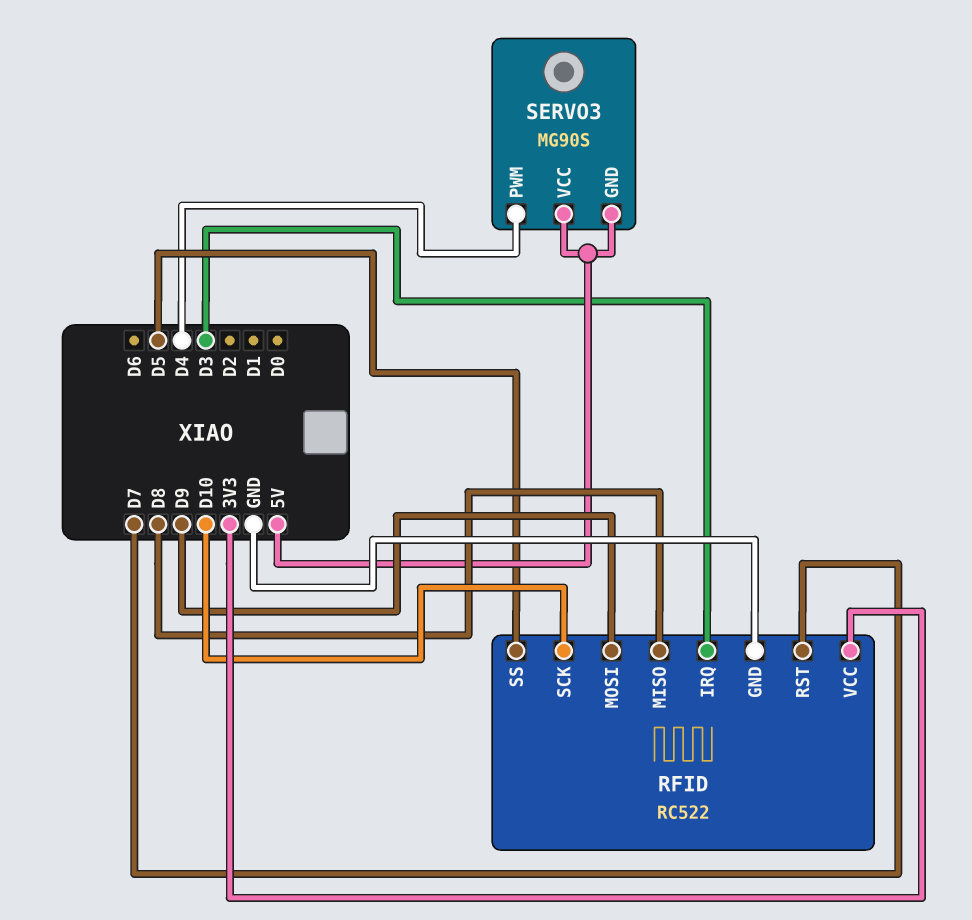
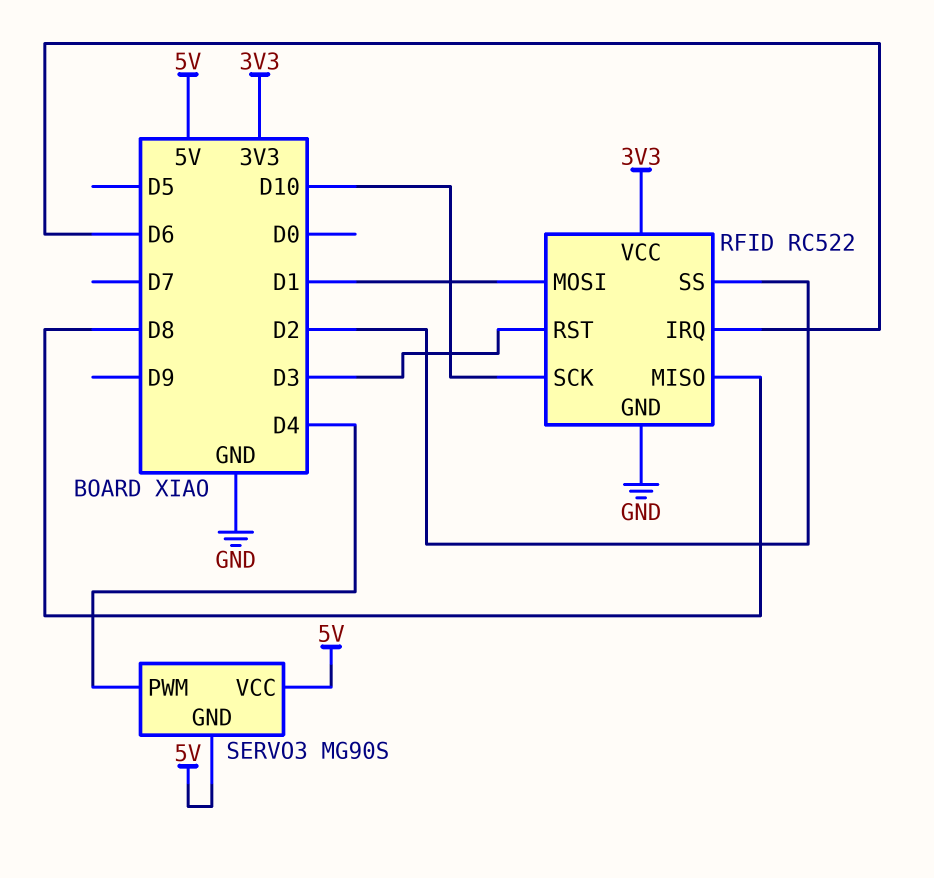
RFID pin IRQ: D3 -> D6
RFID pin MOSI: D9 -> D1
RFID pin RST: D7 -> D3
RFID pin SS: D5 -> D2

